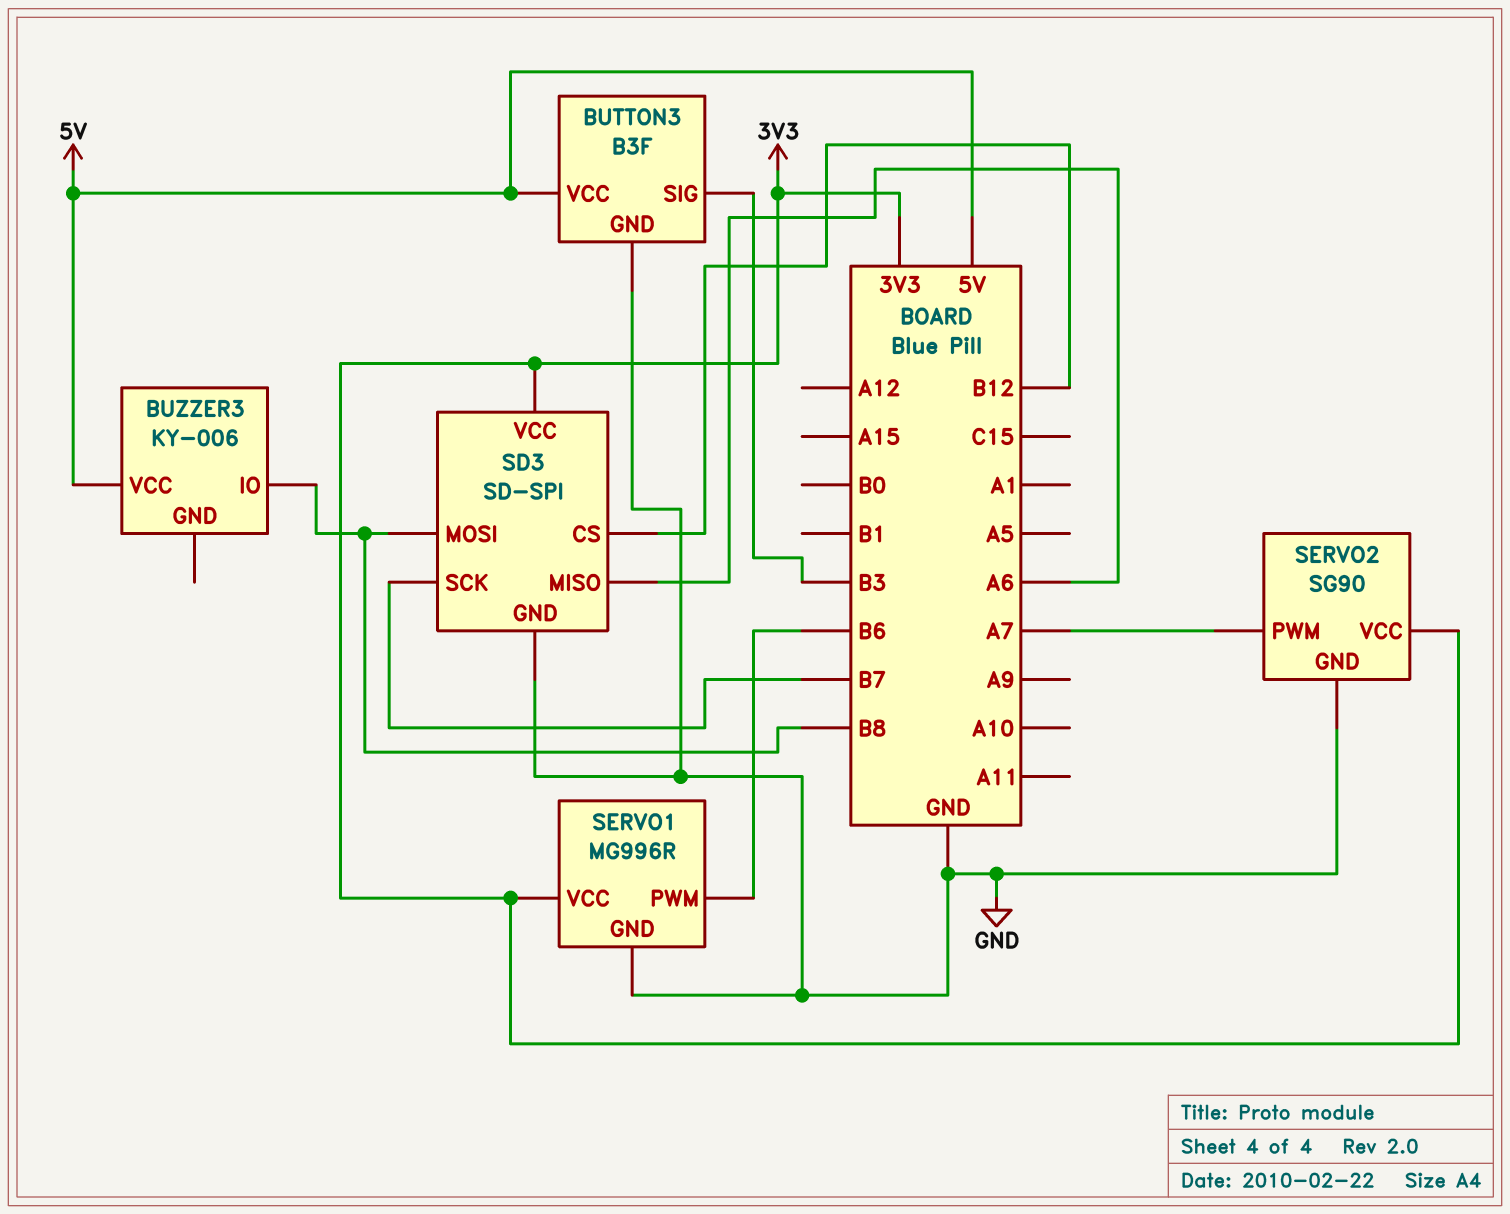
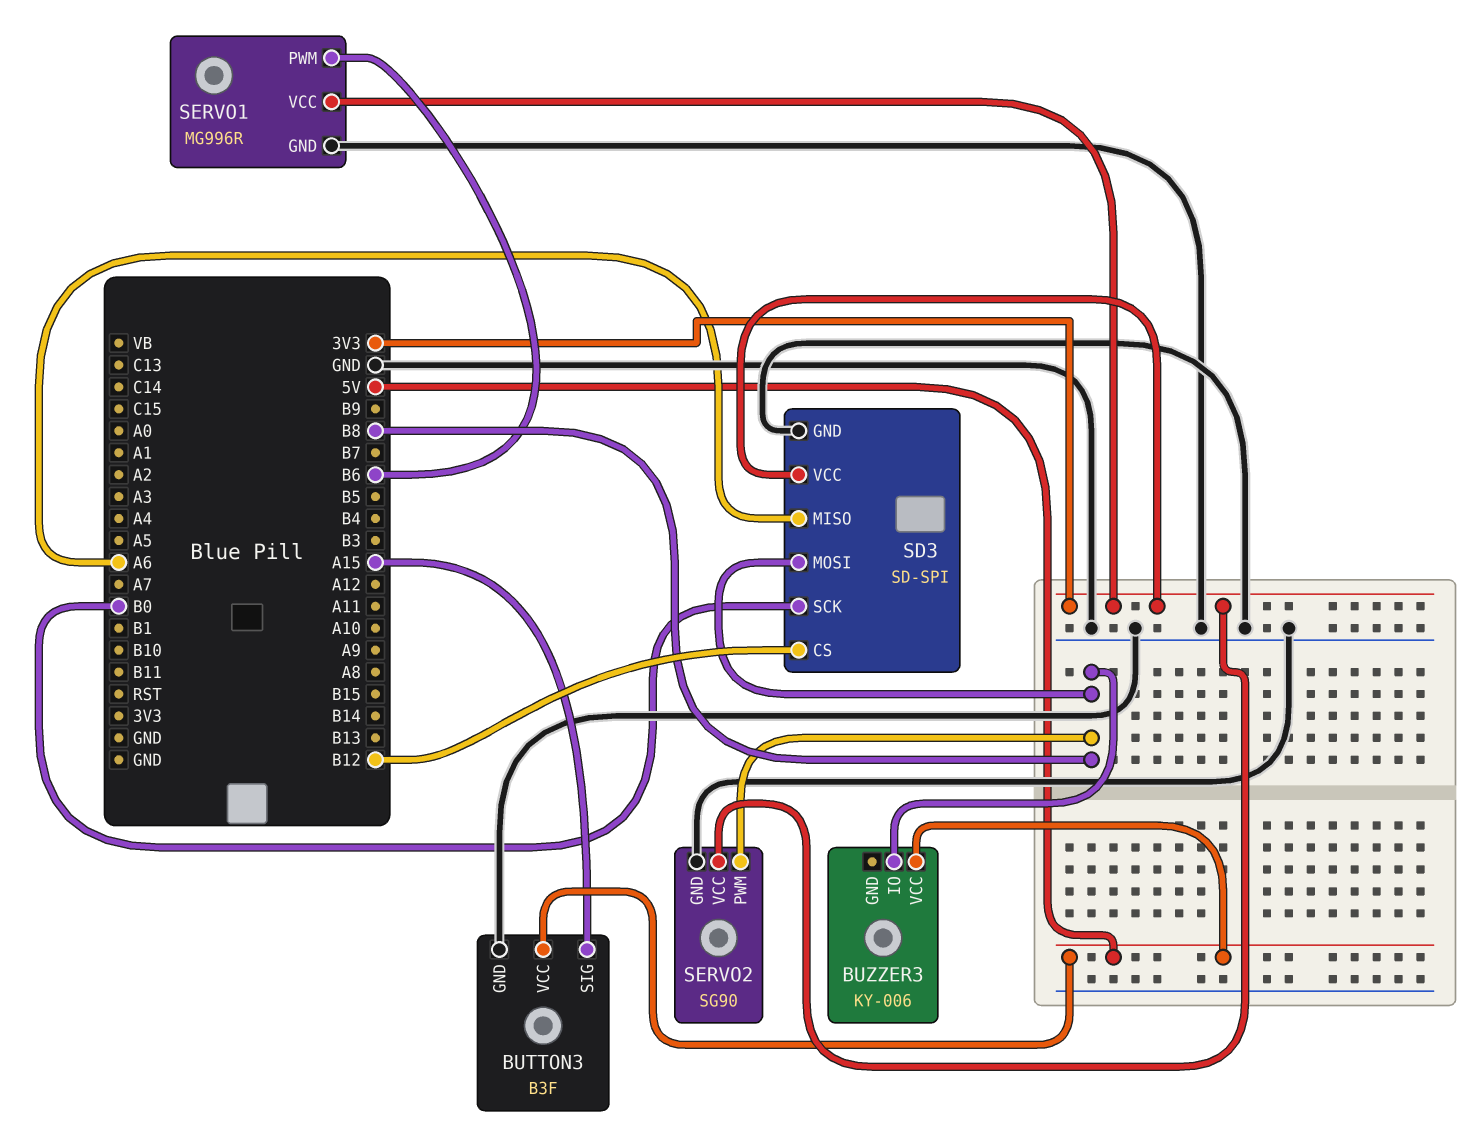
BUTTON3 pin SIG: B3 -> A15
SD3 pin SCK: B7 -> B0
SERVO2 pin PWM: A7 -> B8

